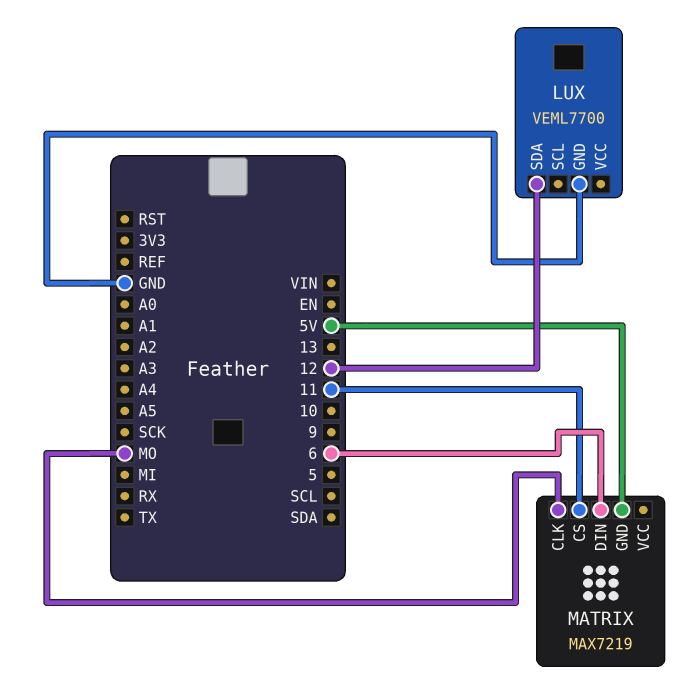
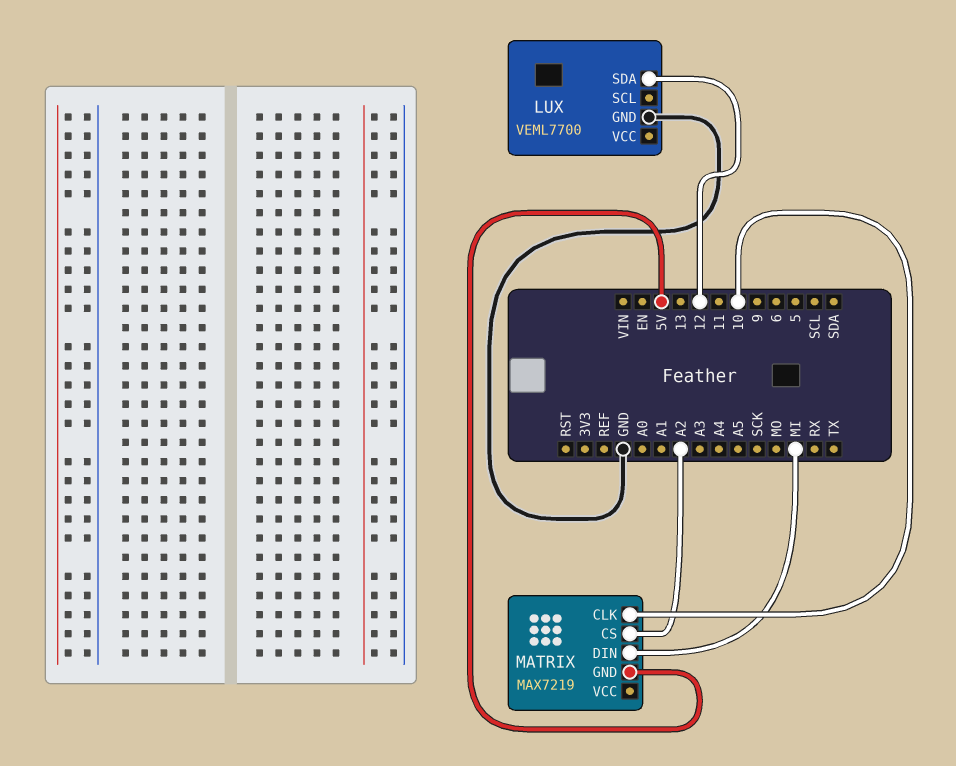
MATRIX pin CLK: MO -> 10
MATRIX pin CS: 11 -> A2
MATRIX pin DIN: 6 -> MI

